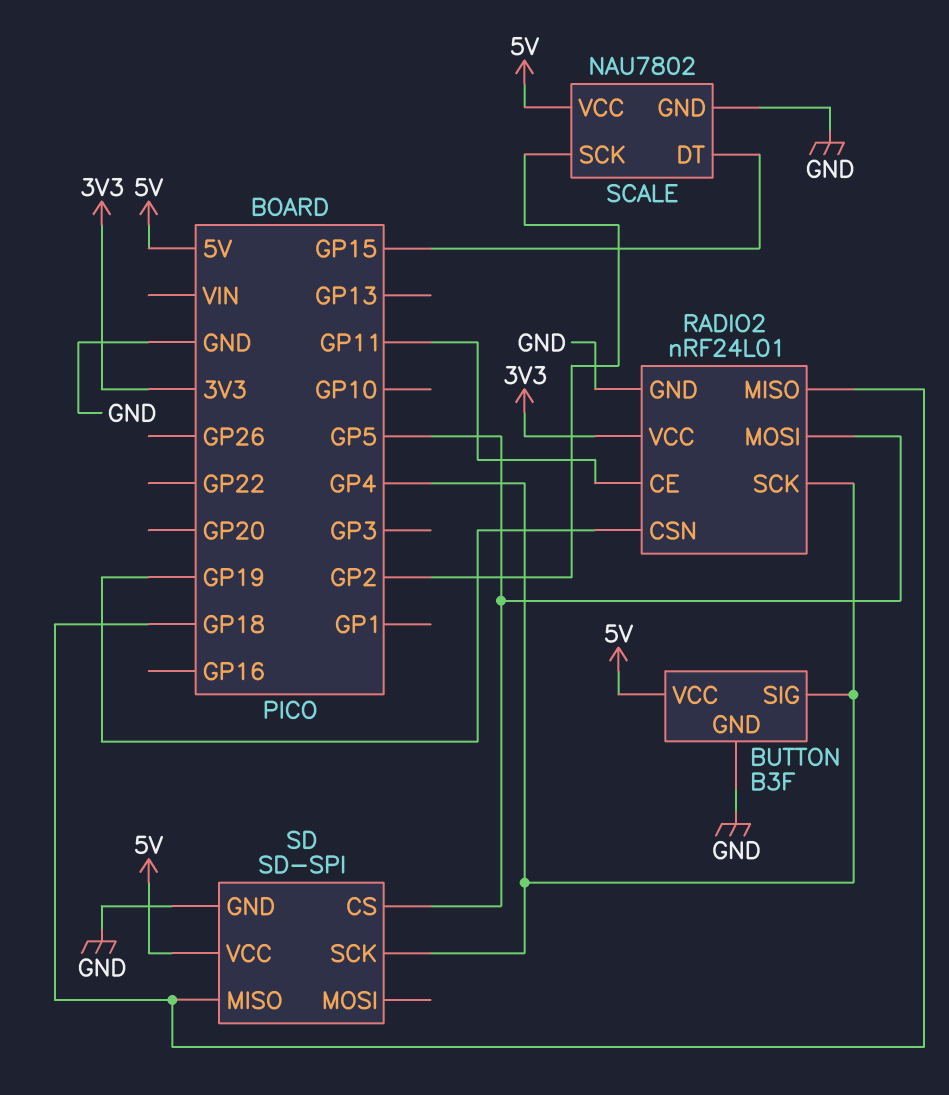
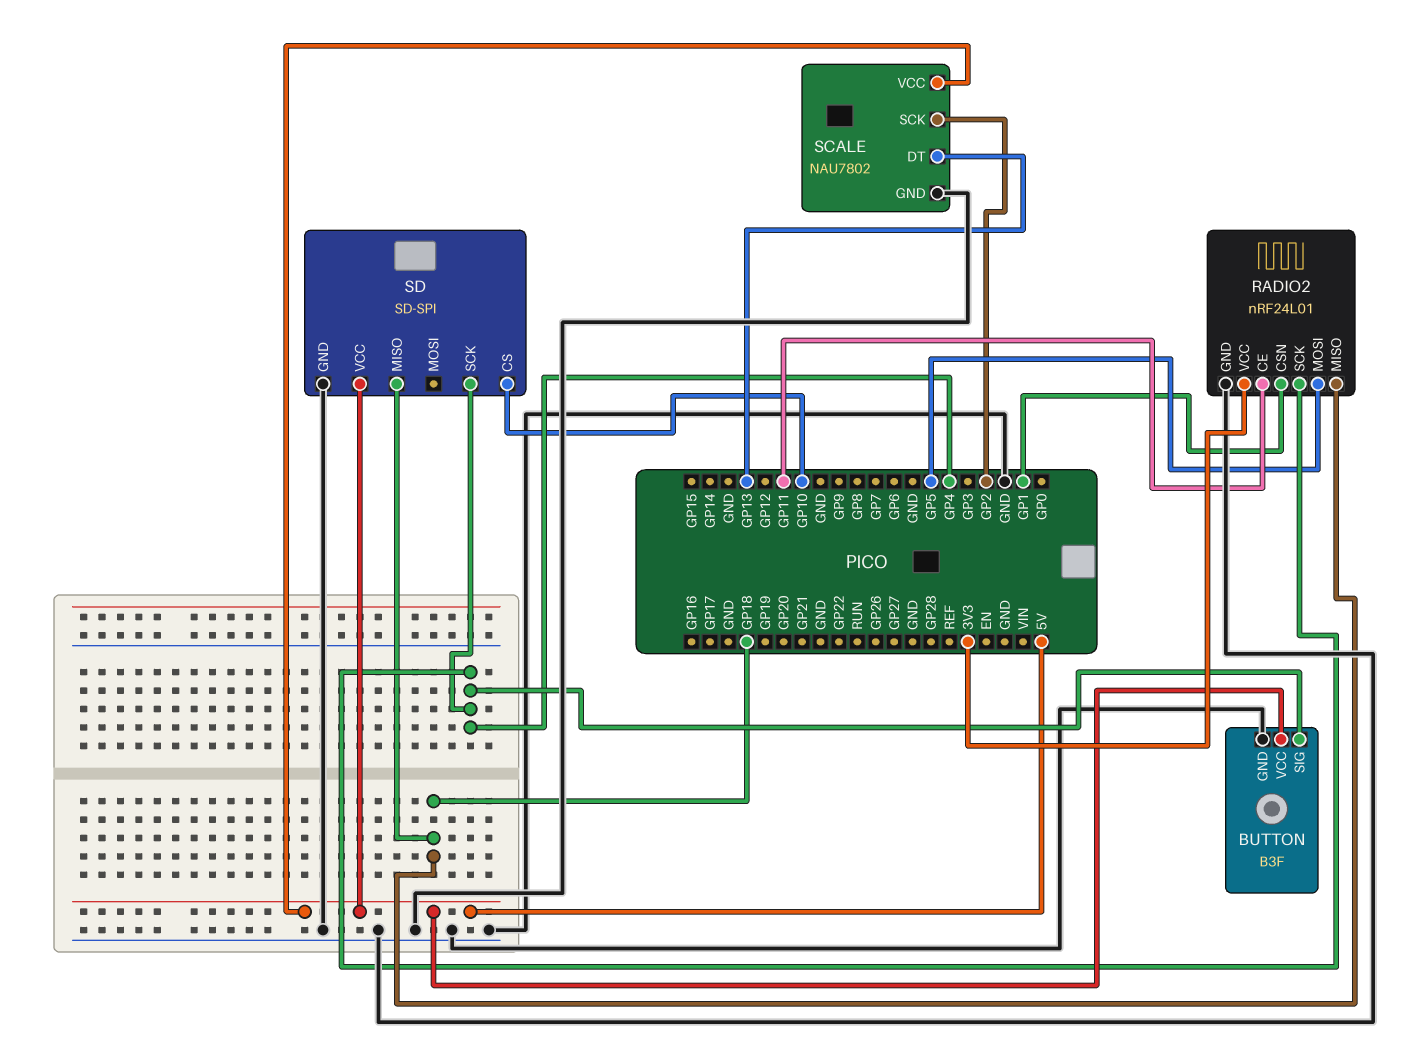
RADIO2 pin CSN: GP19 -> GP1
SCALE pin DT: GP15 -> GP13
SD pin CS: GP5 -> GP10

